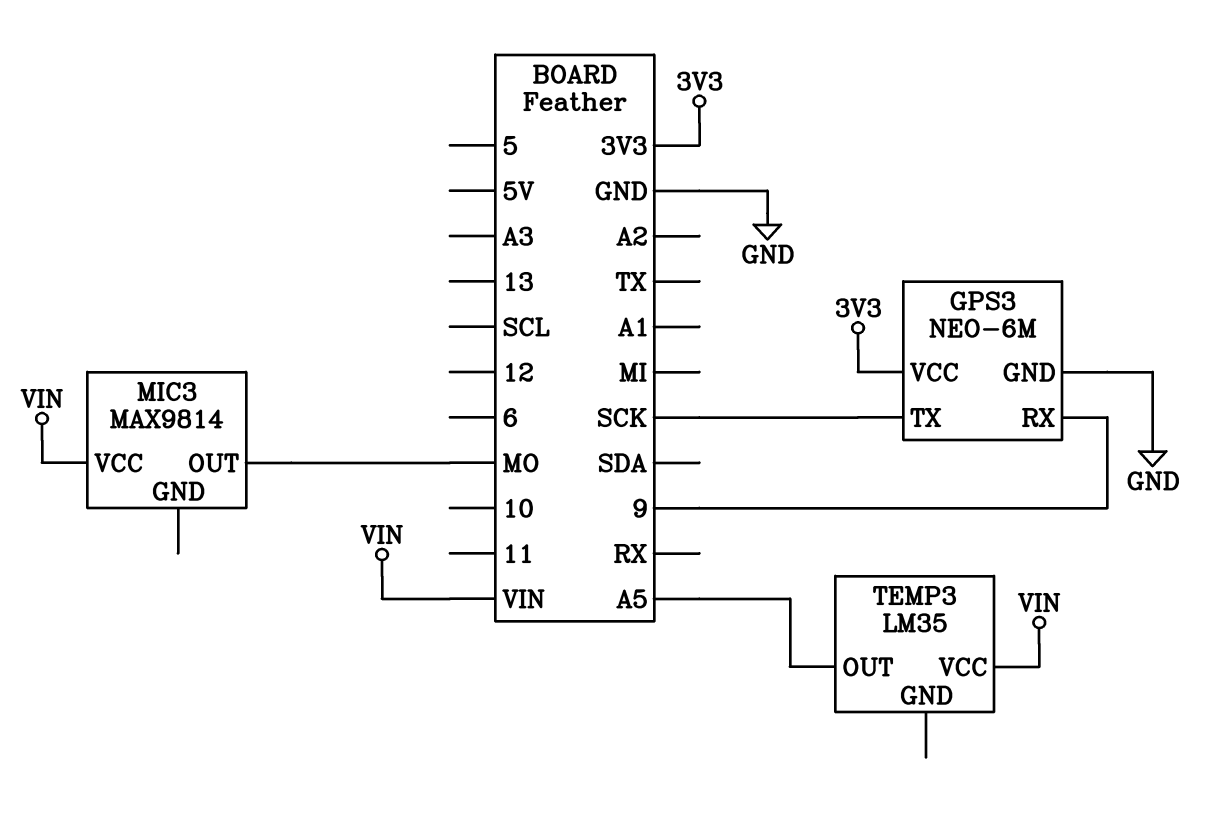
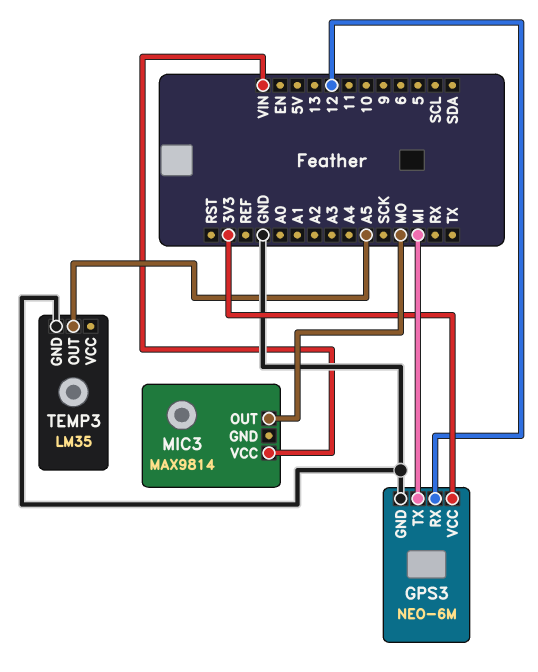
GPS3 pin RX: 9 -> 12
GPS3 pin TX: SCK -> MI
TEMP3 pin GND: none -> GND
TEMP3 pin VCC: VIN -> none

